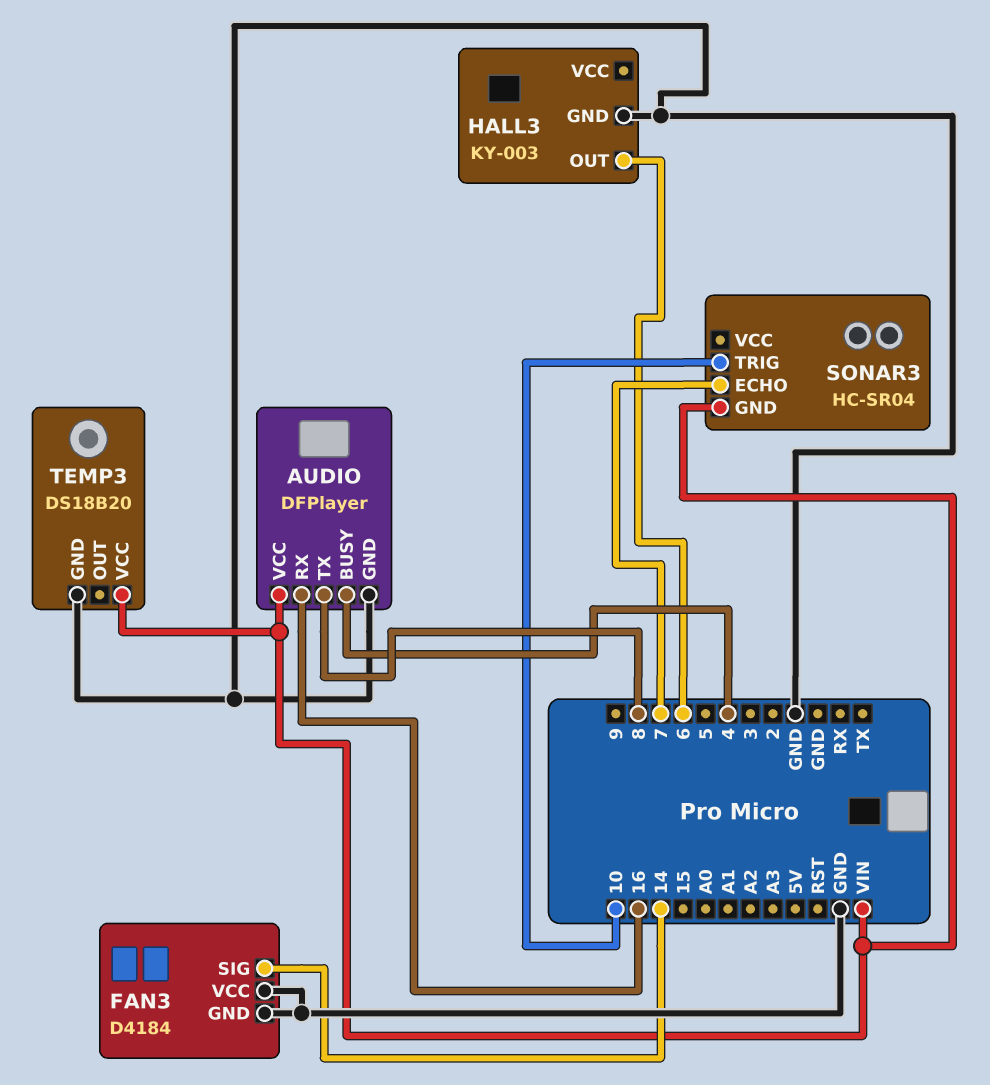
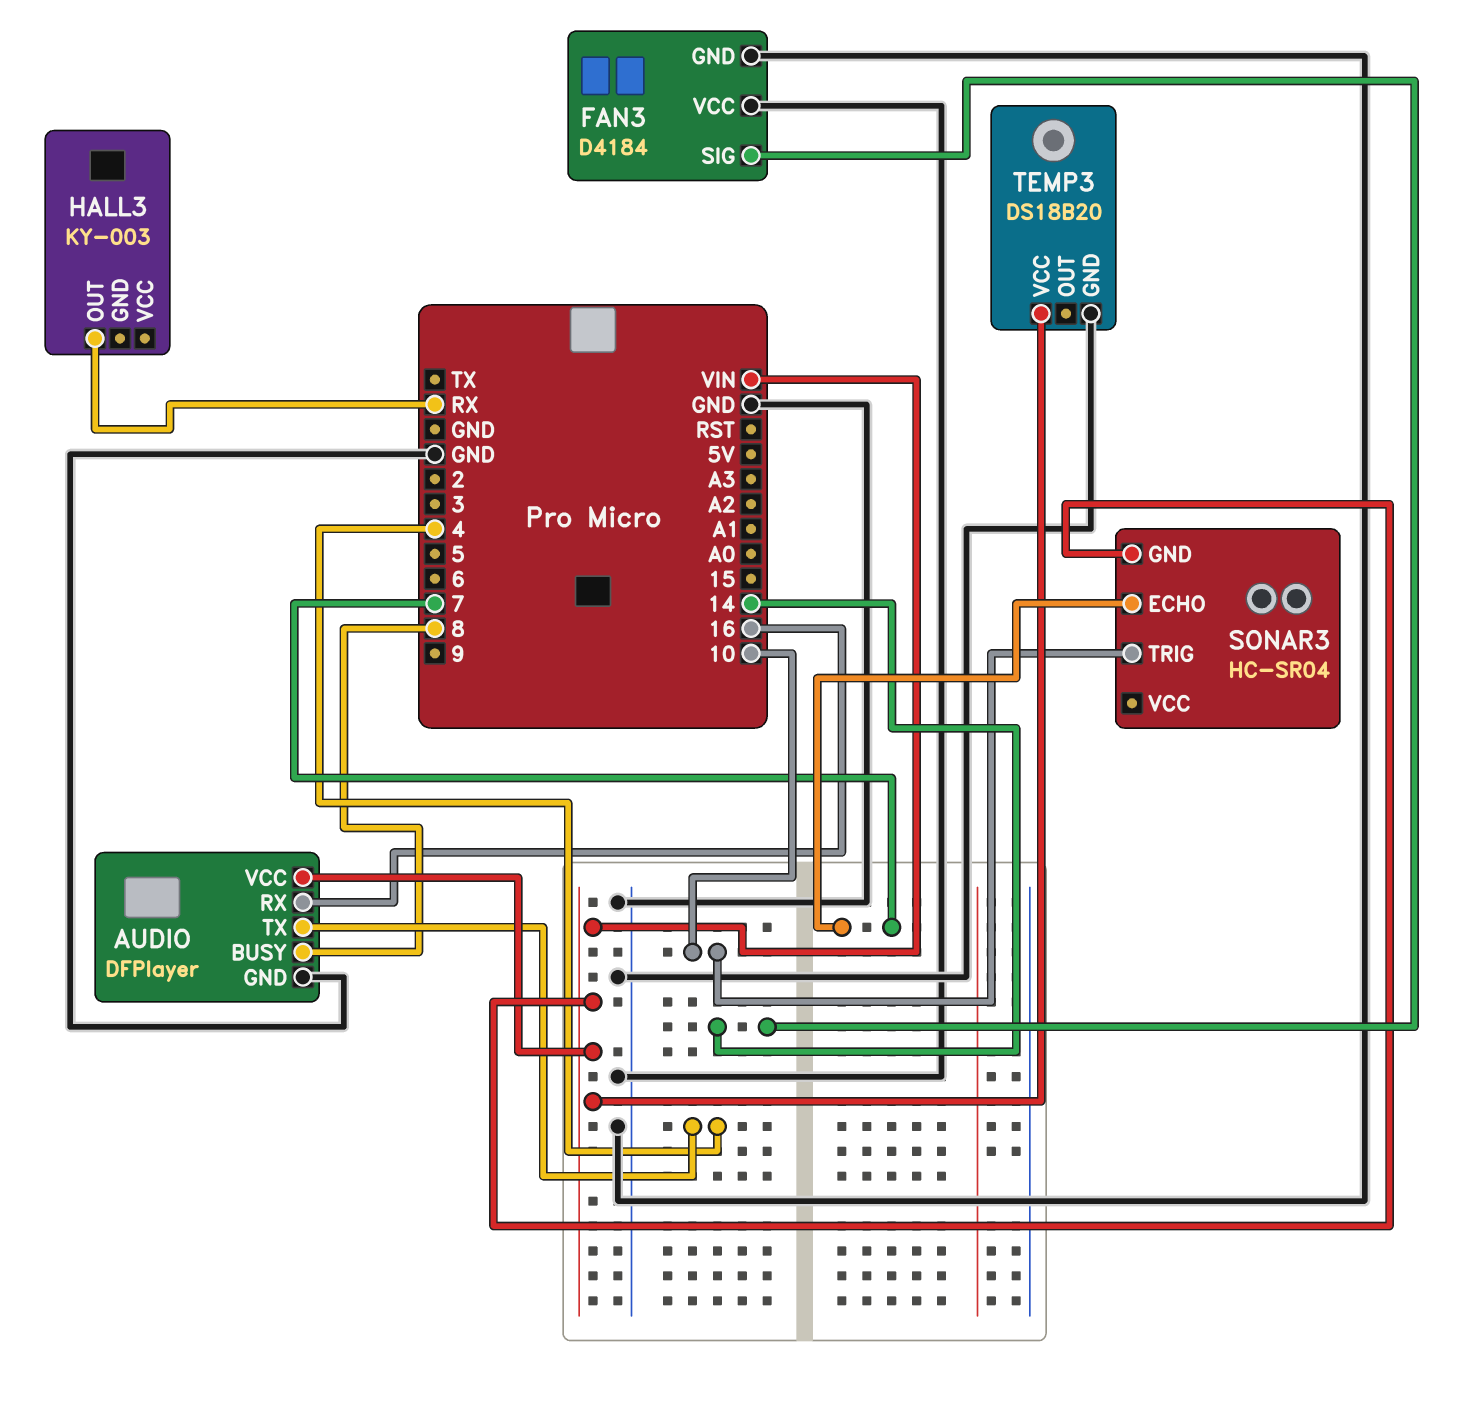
AUDIO pin BUSY: 4 -> 8
AUDIO pin TX: 8 -> 4
HALL3 pin GND: GND -> none
HALL3 pin OUT: 6 -> RX

